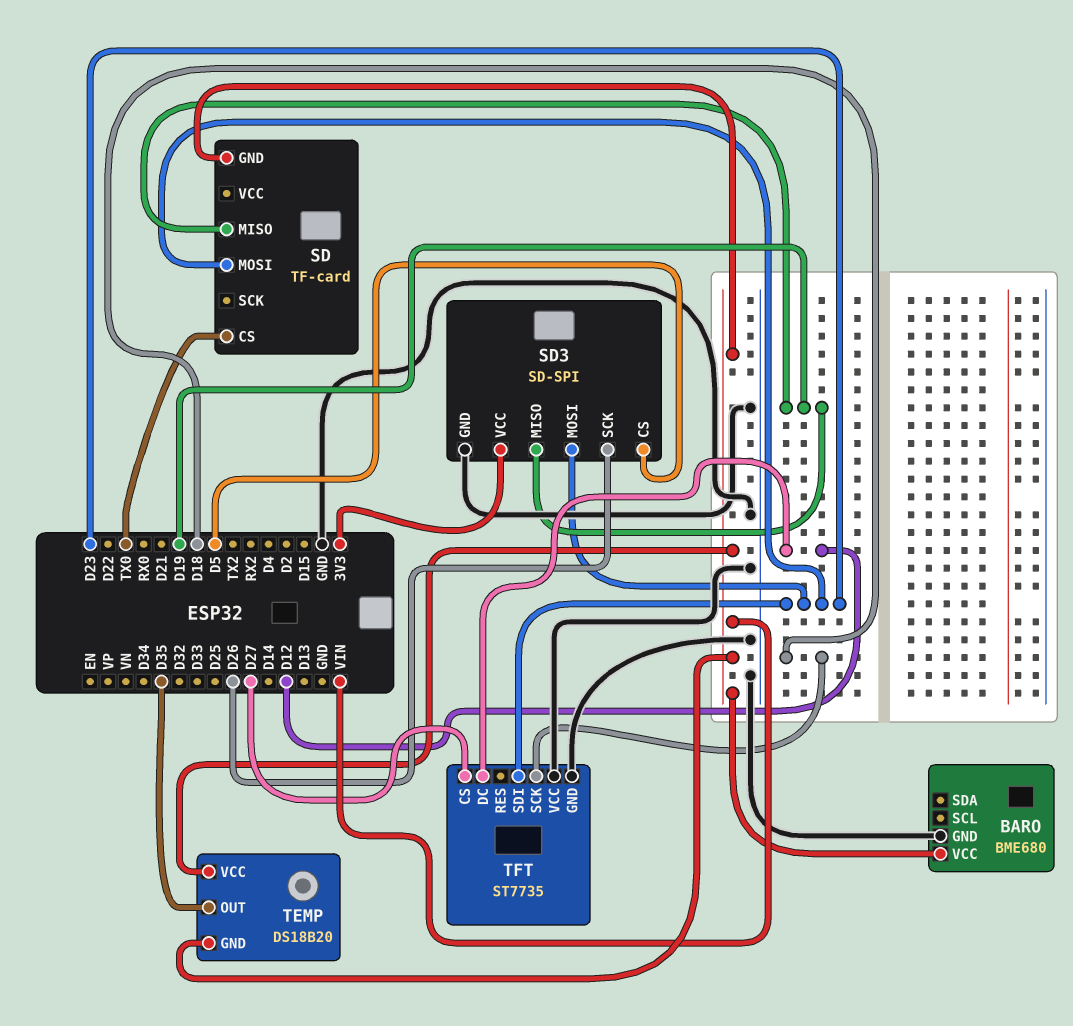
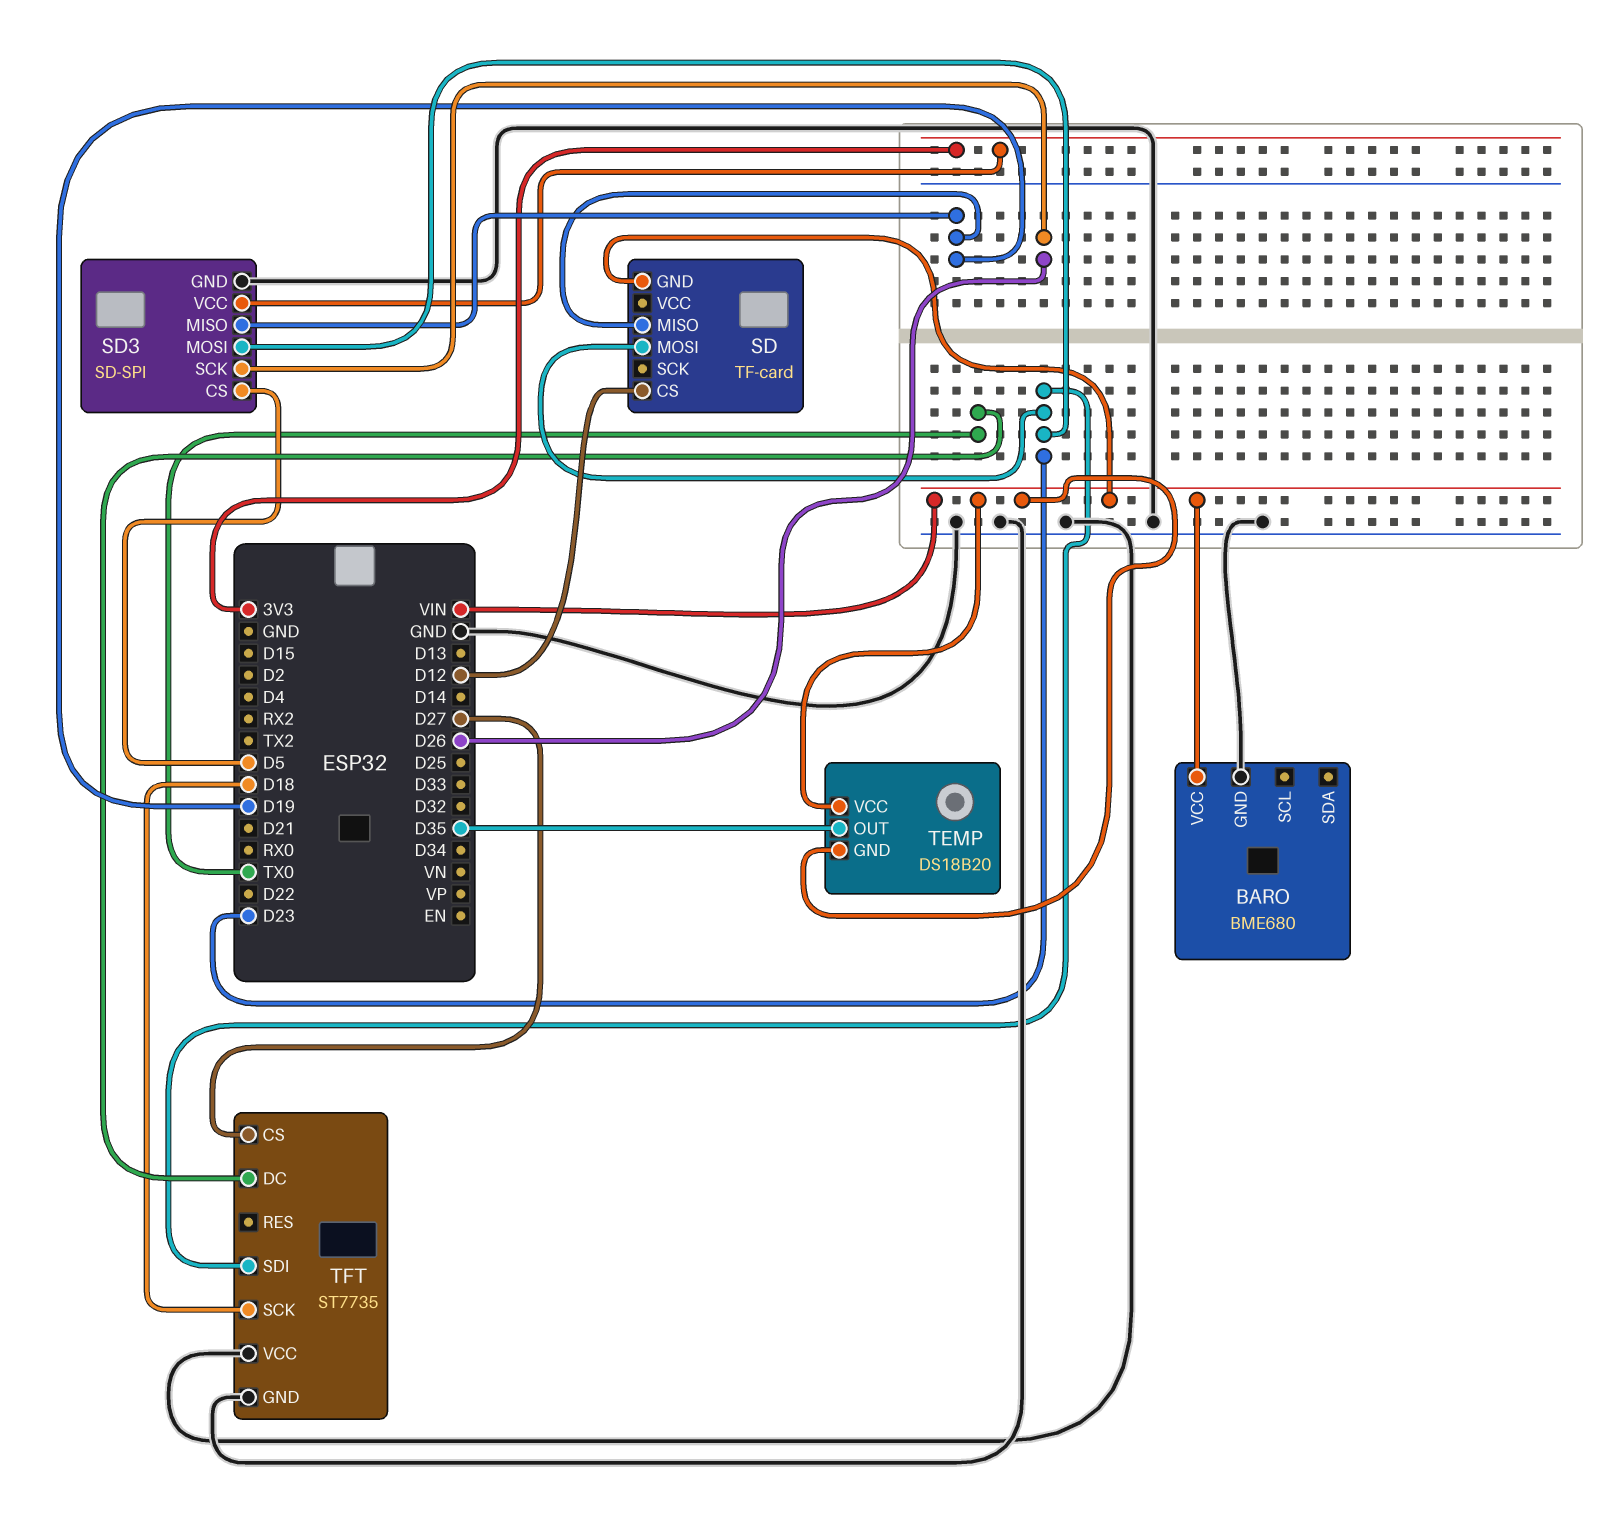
SD pin CS: TX0 -> D12
TFT pin DC: D12 -> TX0

